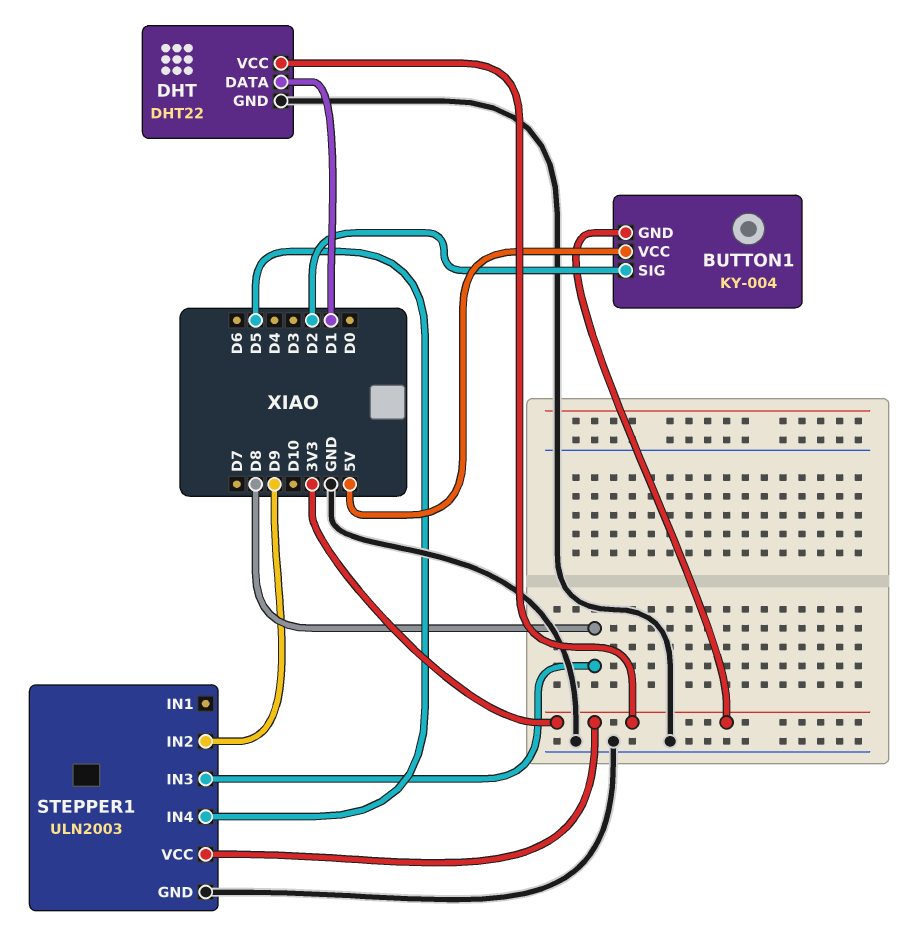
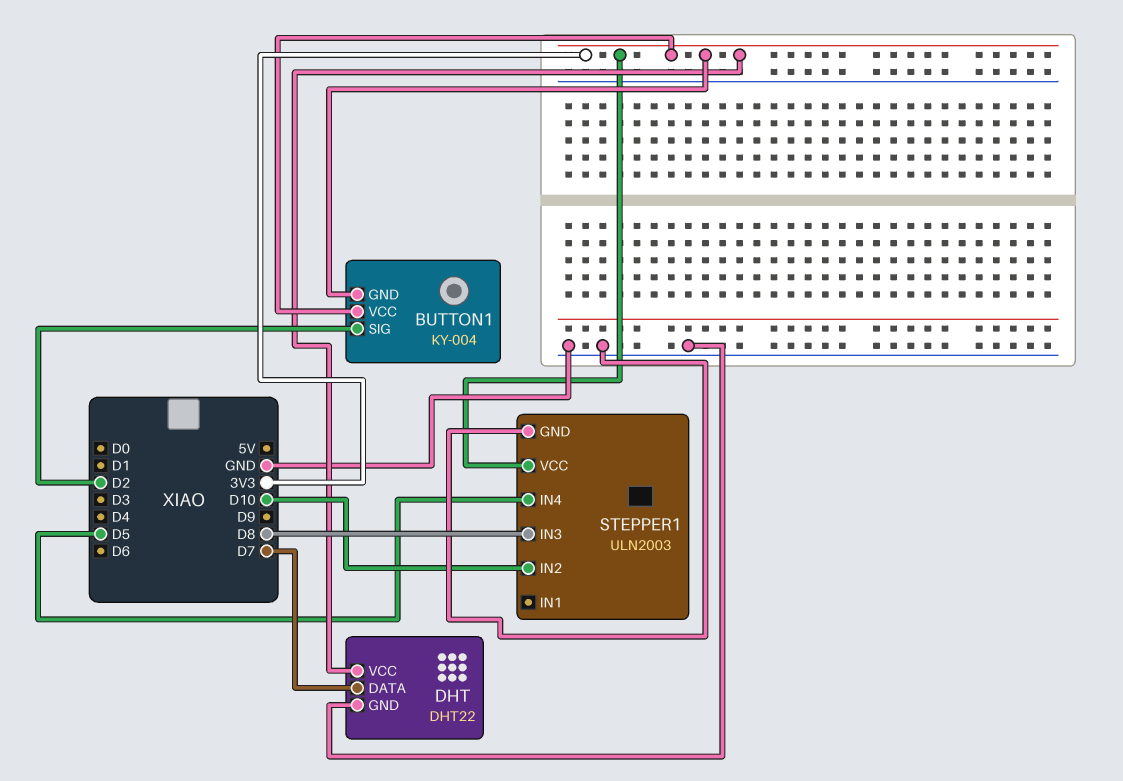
BUTTON1 pin VCC: 5V -> 3V3
DHT pin DATA: D1 -> D7
STEPPER1 pin IN2: D9 -> D10

